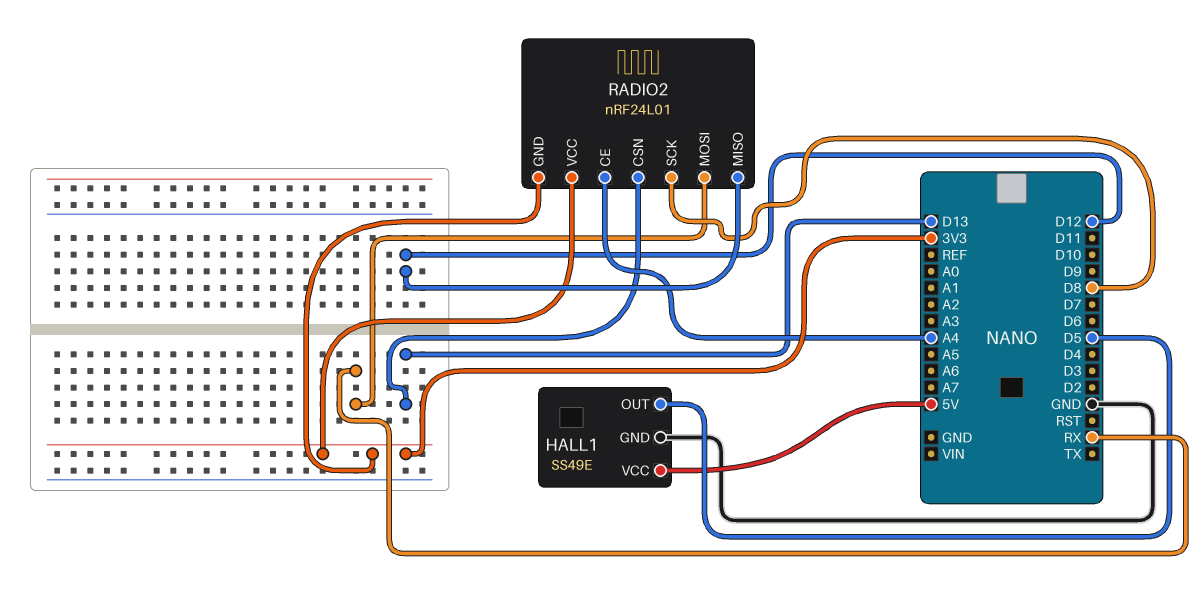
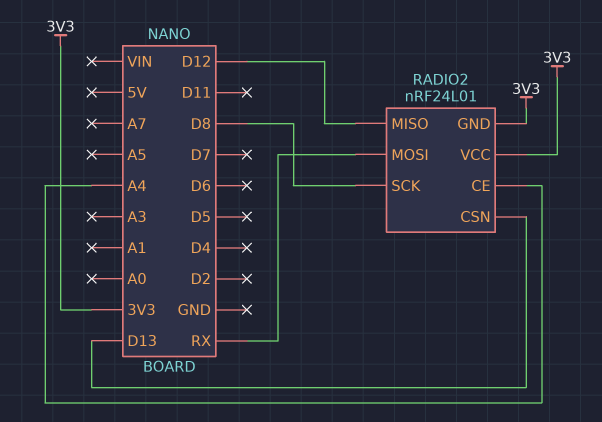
HALL1: SS49E -> none
HALL1 pin GND: GND -> none
HALL1 pin OUT: D5 -> none
HALL1 pin VCC: 5V -> none

